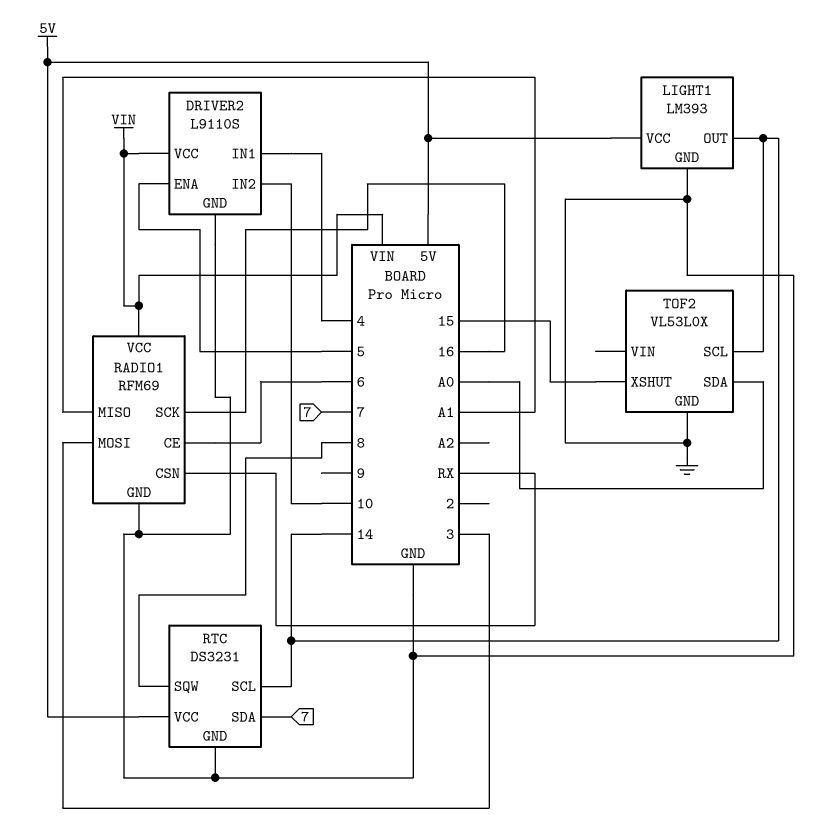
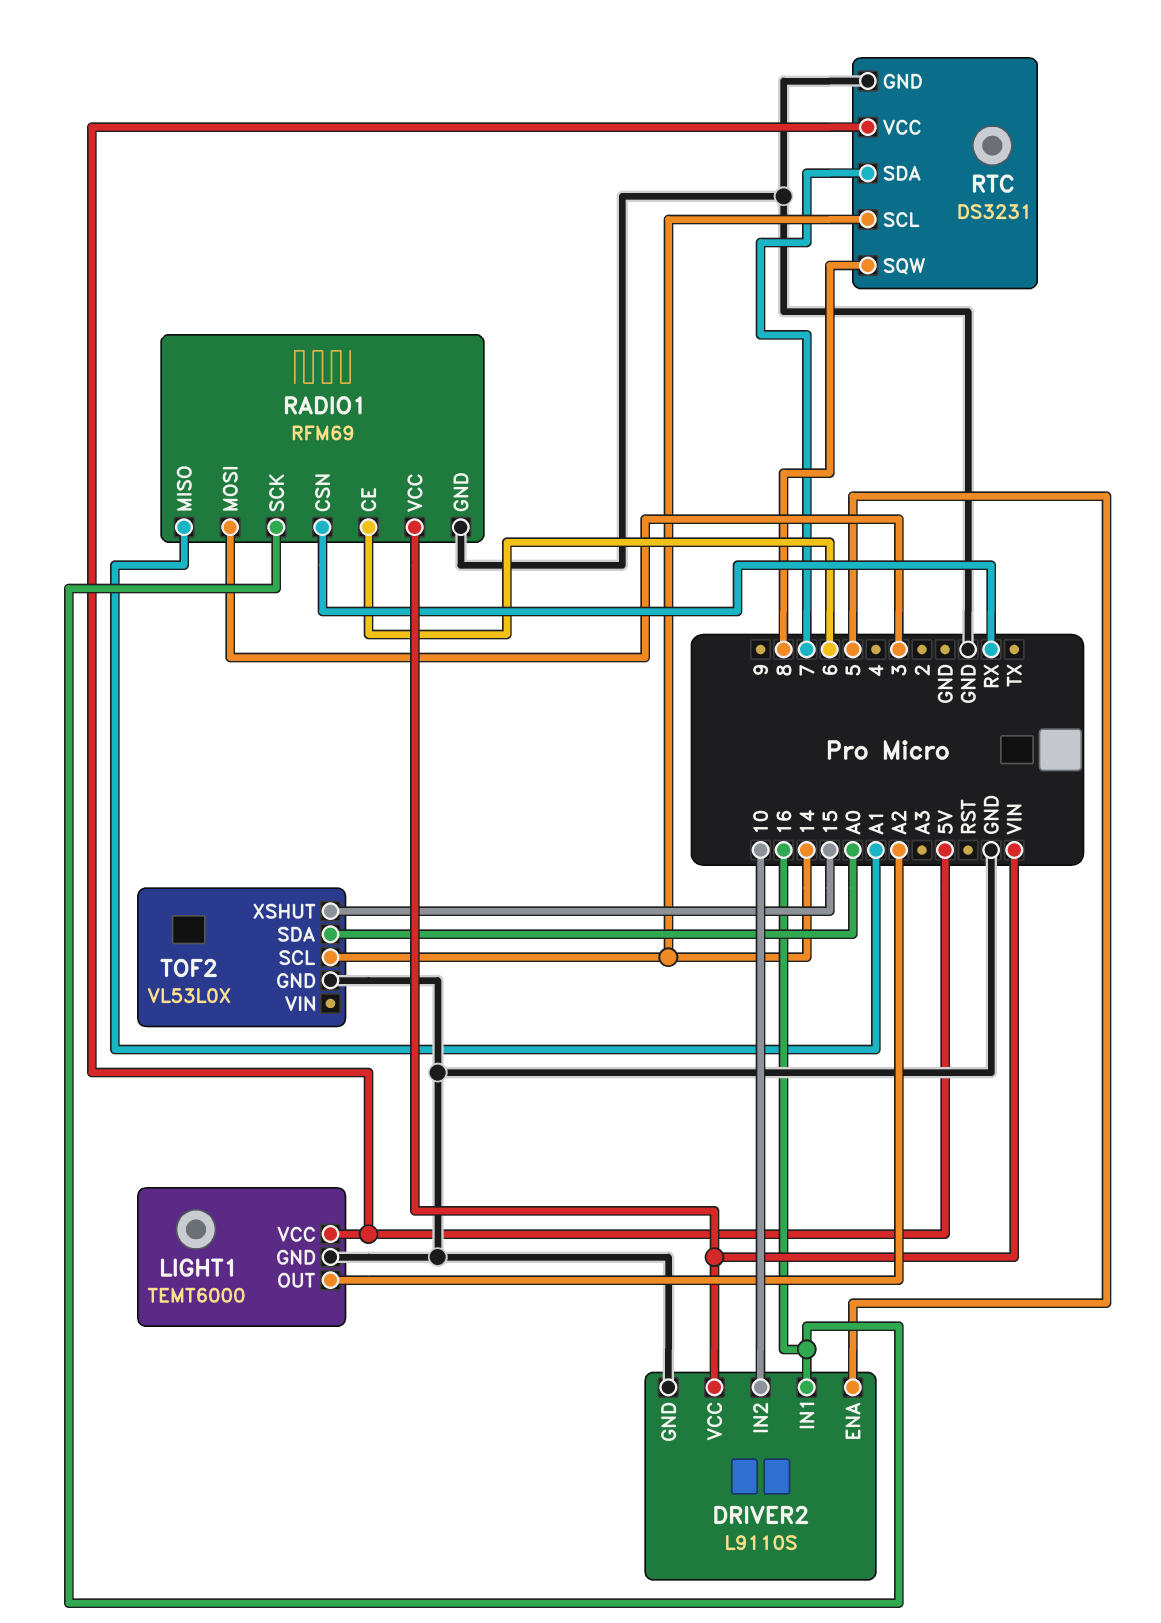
DRIVER2 pin IN1: 4 -> 16
LIGHT1: LM393 -> TEMT6000
LIGHT1 pin OUT: 14 -> A2

